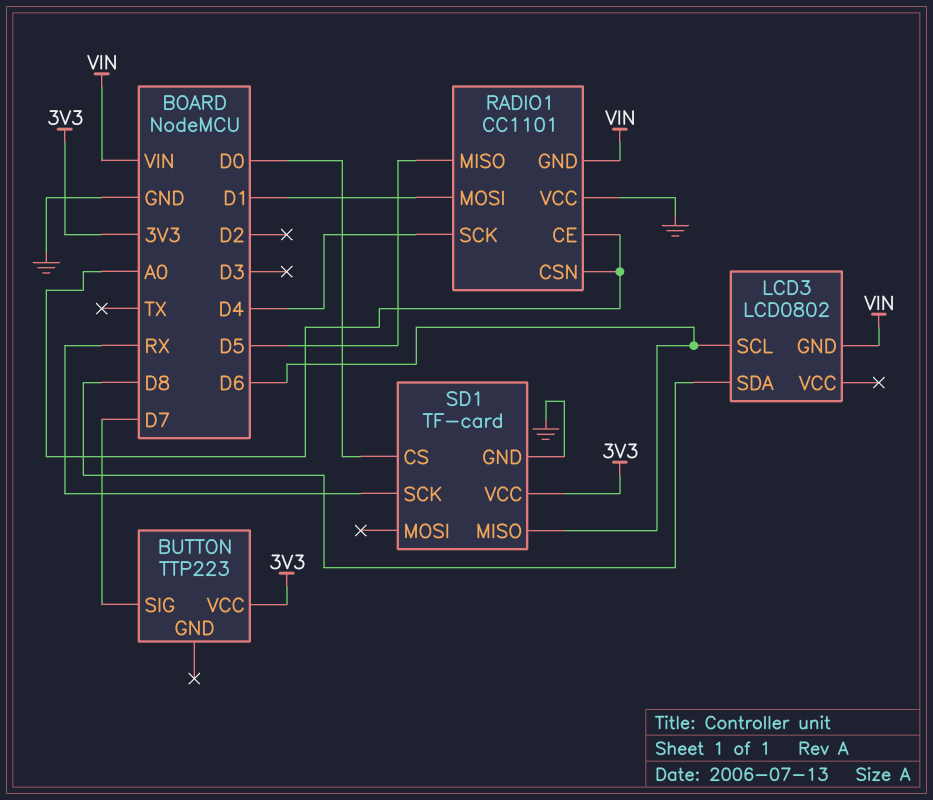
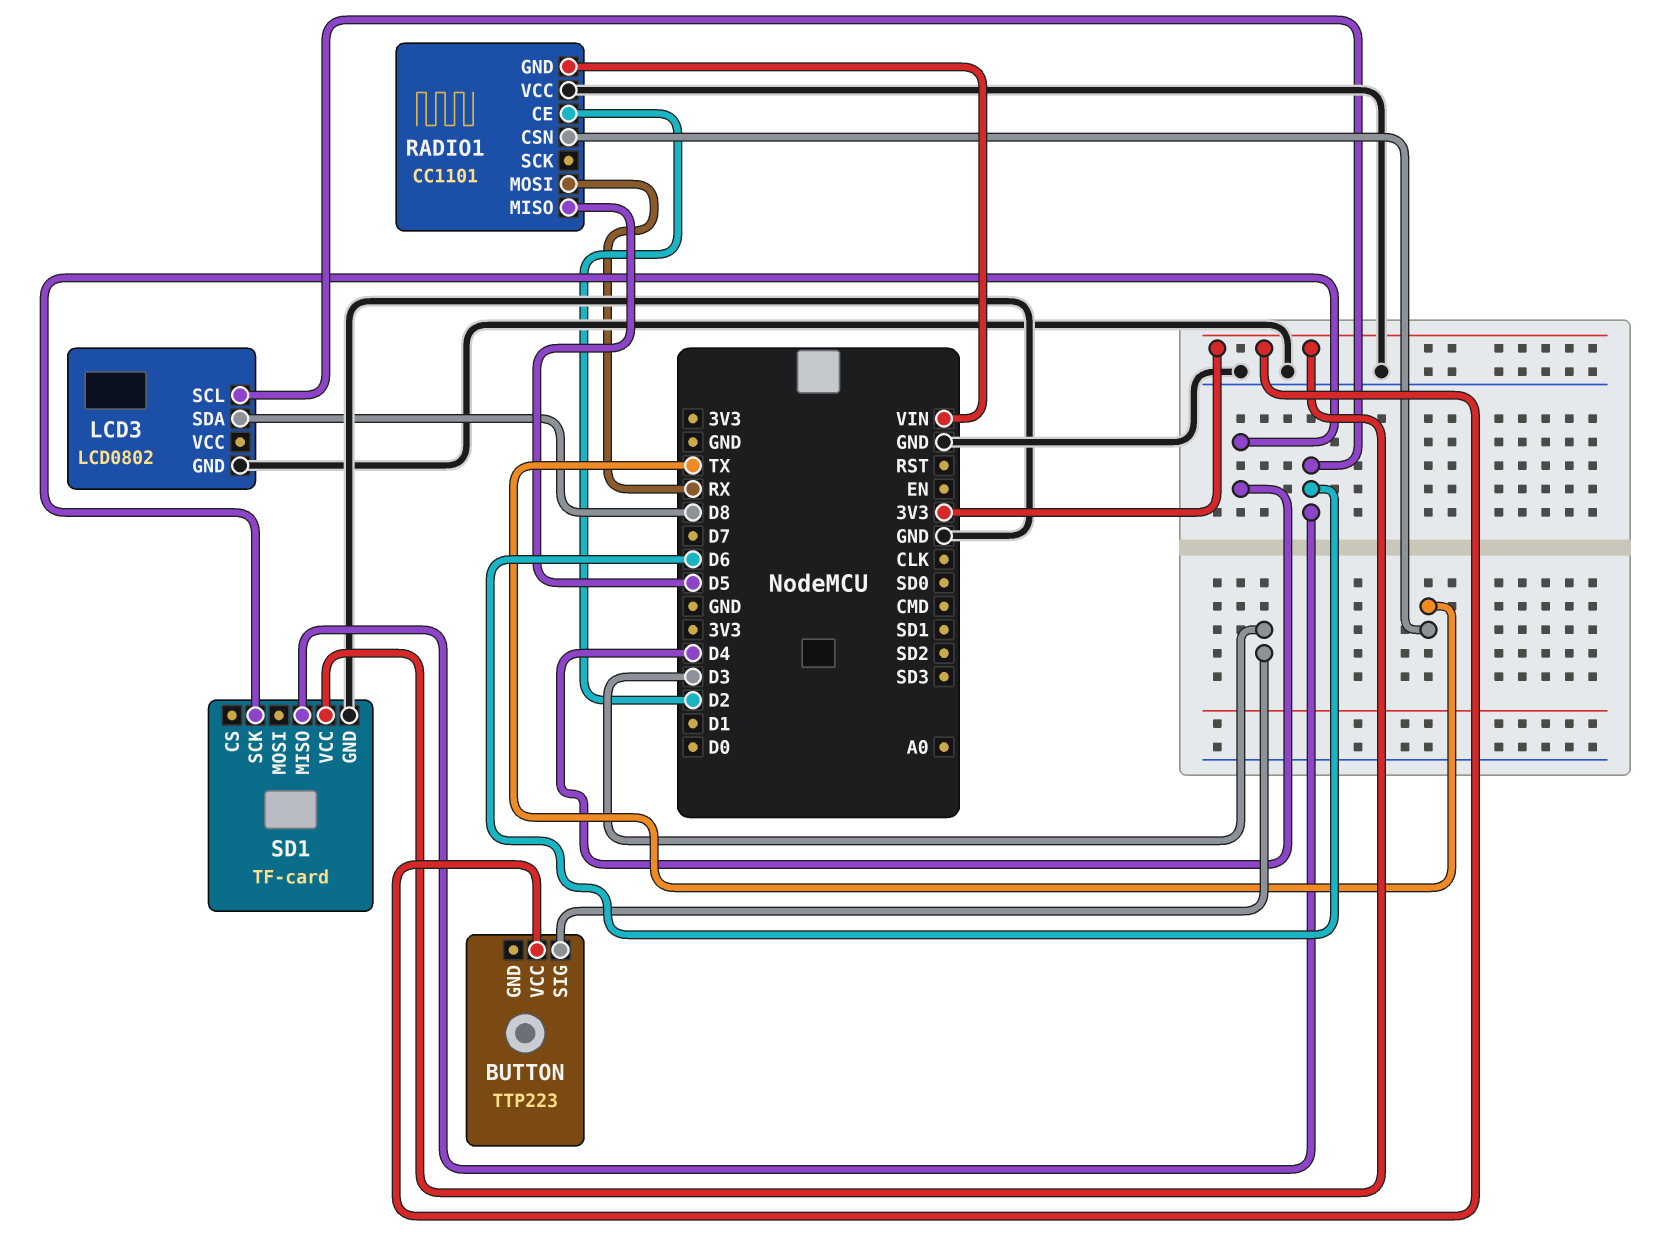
BUTTON pin SIG: D7 -> D3
LCD3 pin GND: VIN -> GND
RADIO1 pin CE: A0 -> D2
RADIO1 pin CSN: A0 -> TX
RADIO1 pin MOSI: D1 -> RX
RADIO1 pin SCK: D4 -> none
SD1 pin CS: D0 -> none
SD1 pin SCK: RX -> D4

